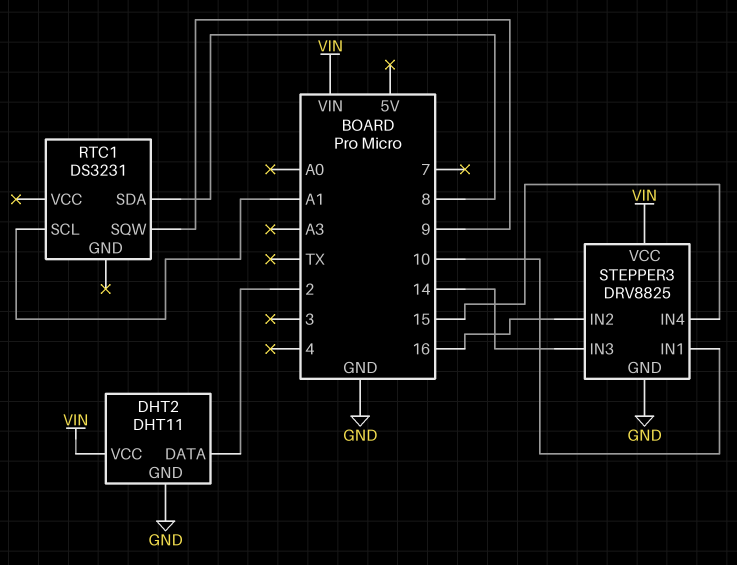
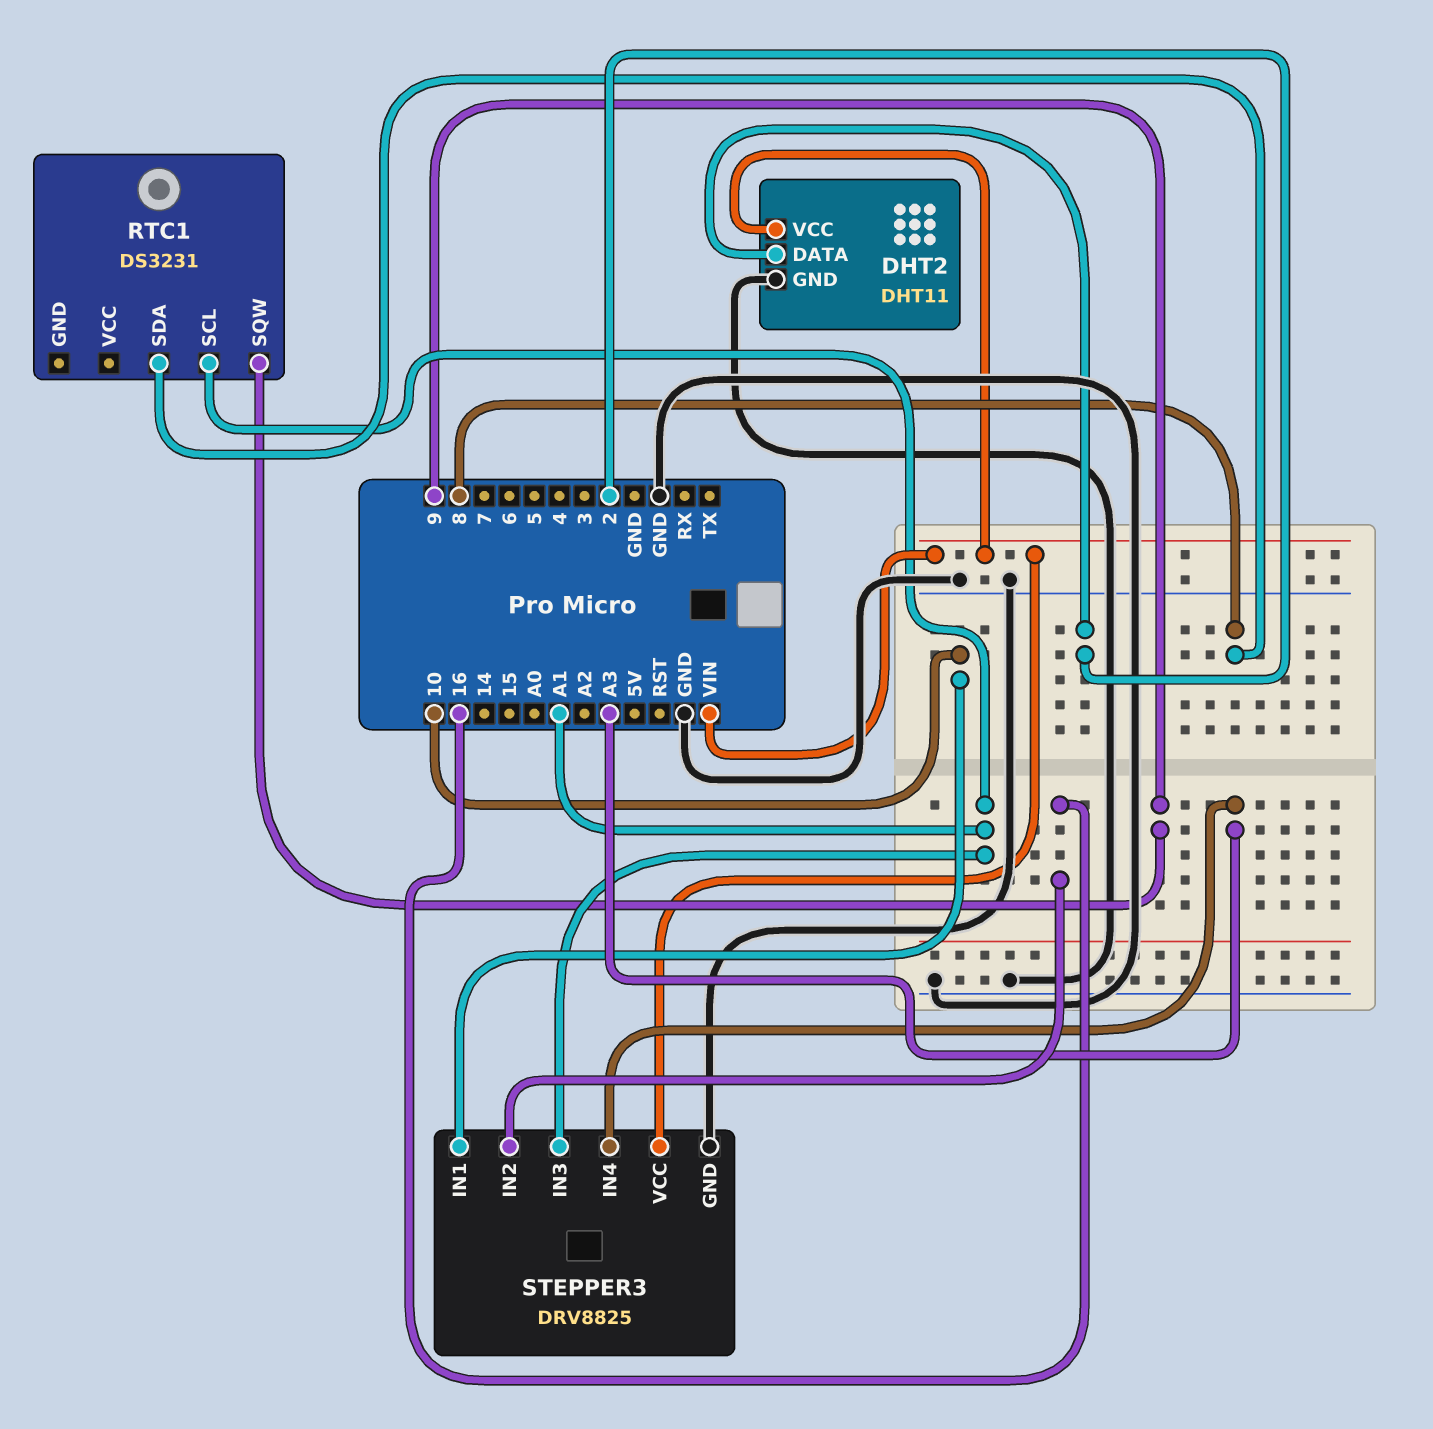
STEPPER3 pin IN3: 14 -> A1
STEPPER3 pin IN4: 15 -> A3

